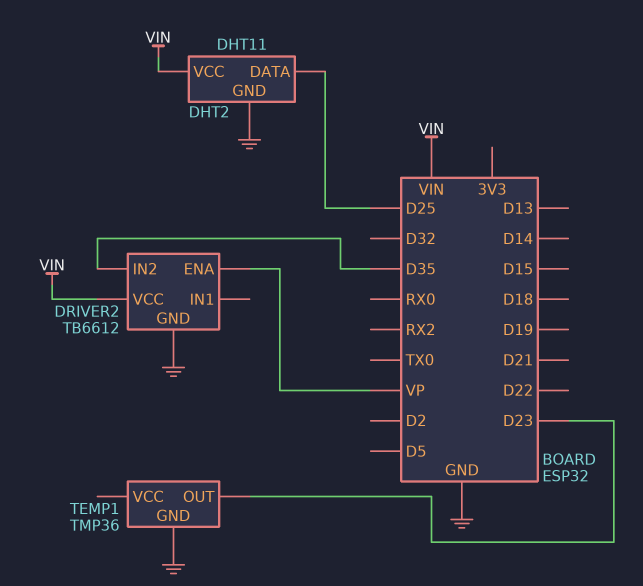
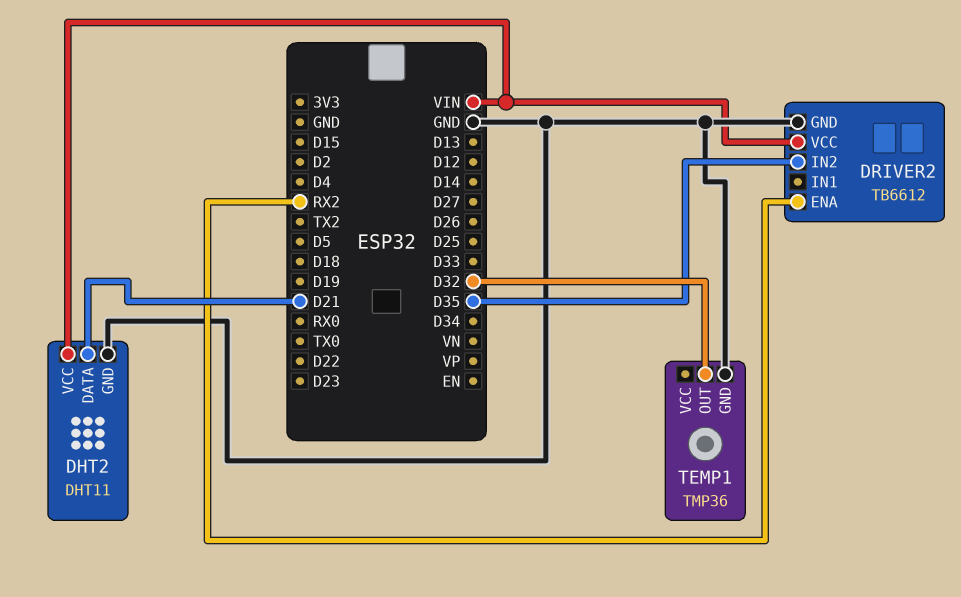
DHT2 pin DATA: D25 -> D21
DRIVER2 pin ENA: VP -> RX2
TEMP1 pin OUT: D23 -> D32

